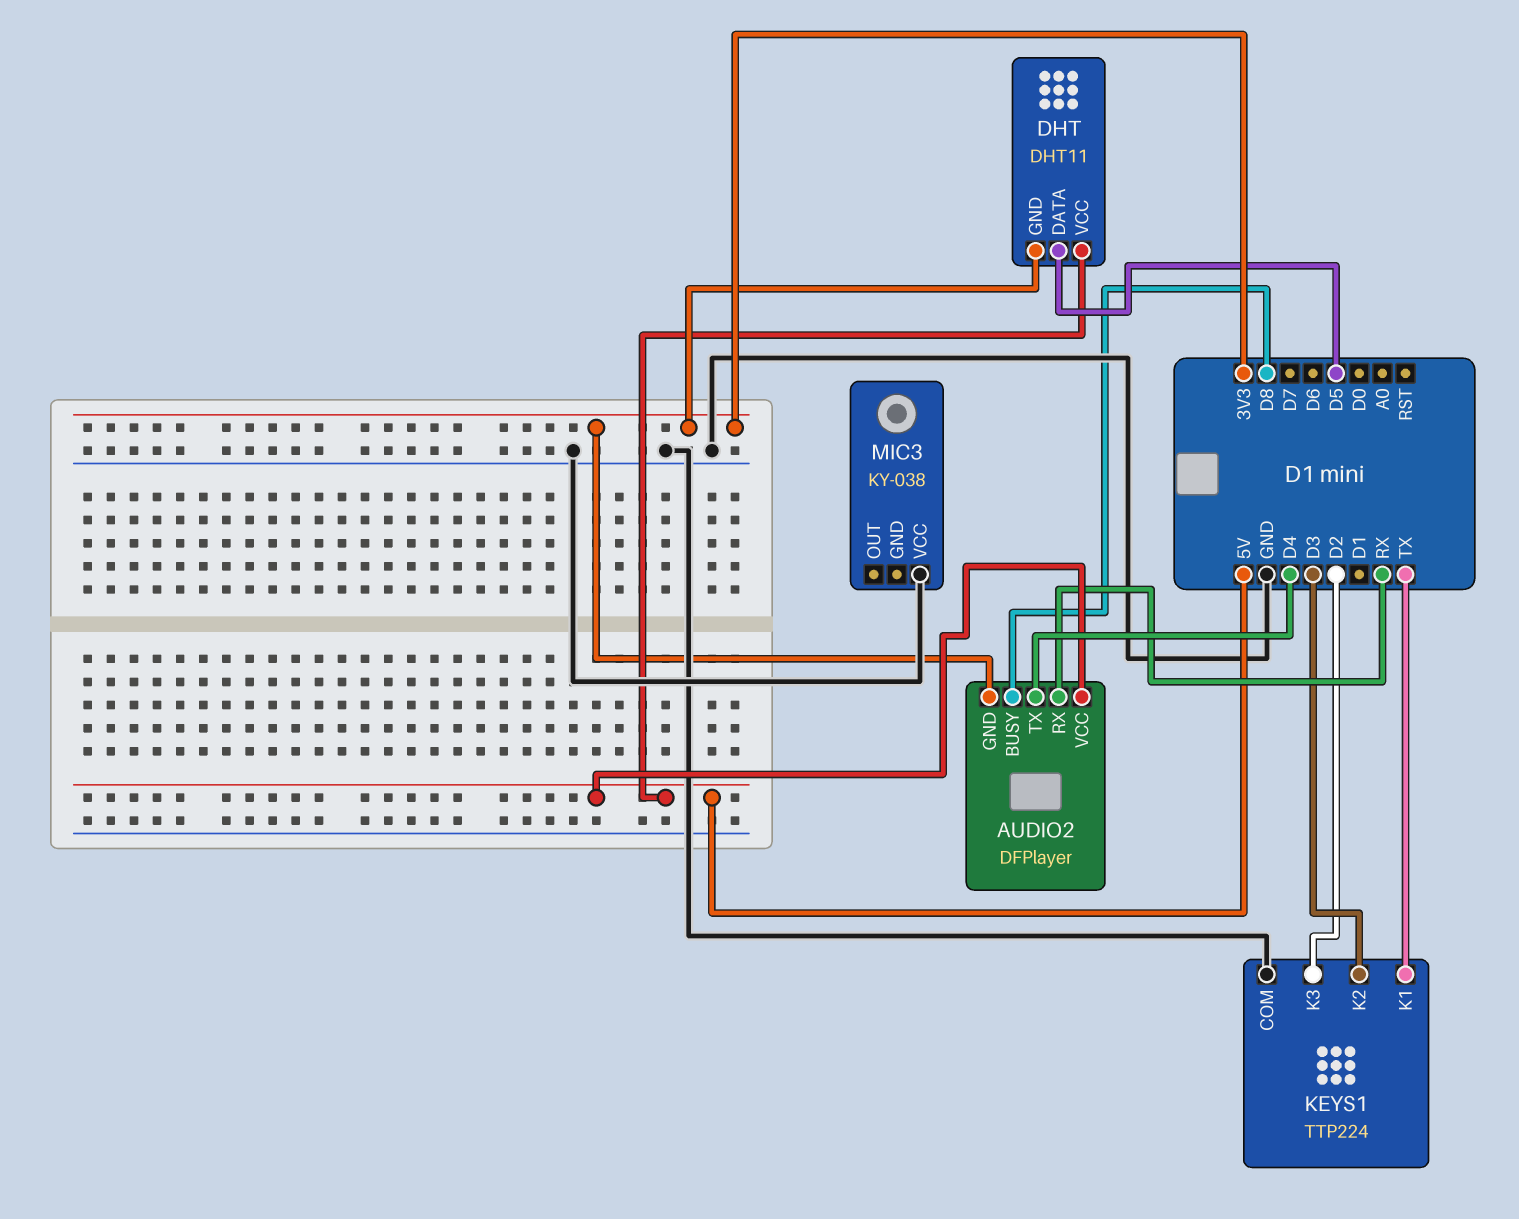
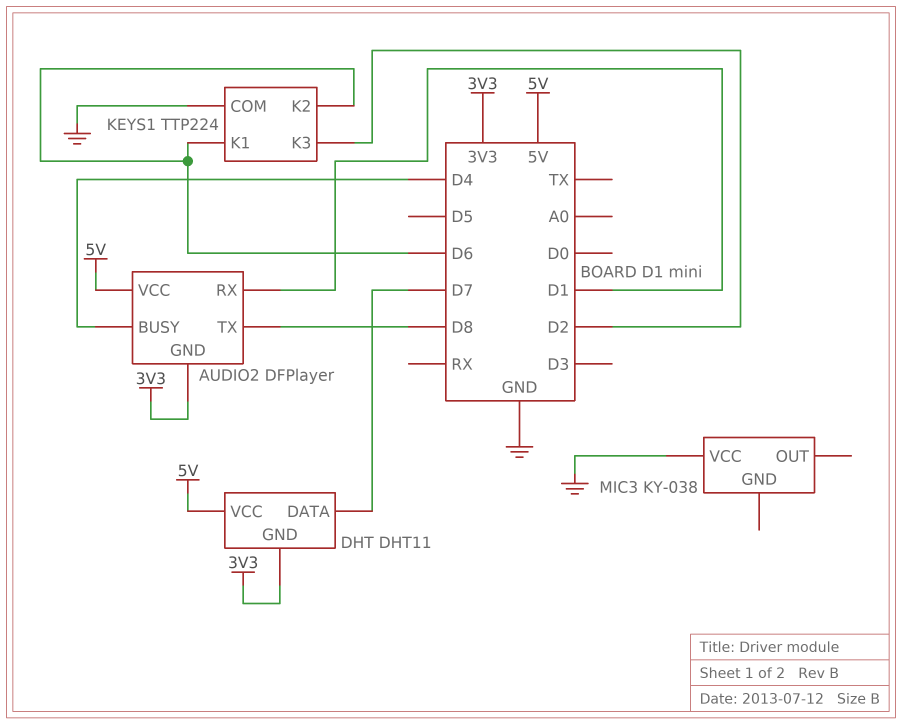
AUDIO2 pin BUSY: D8 -> D4
AUDIO2 pin RX: RX -> D1
AUDIO2 pin TX: D4 -> D8
DHT pin DATA: D5 -> D7
KEYS1 pin K1: TX -> D6
KEYS1 pin K2: D3 -> D6

